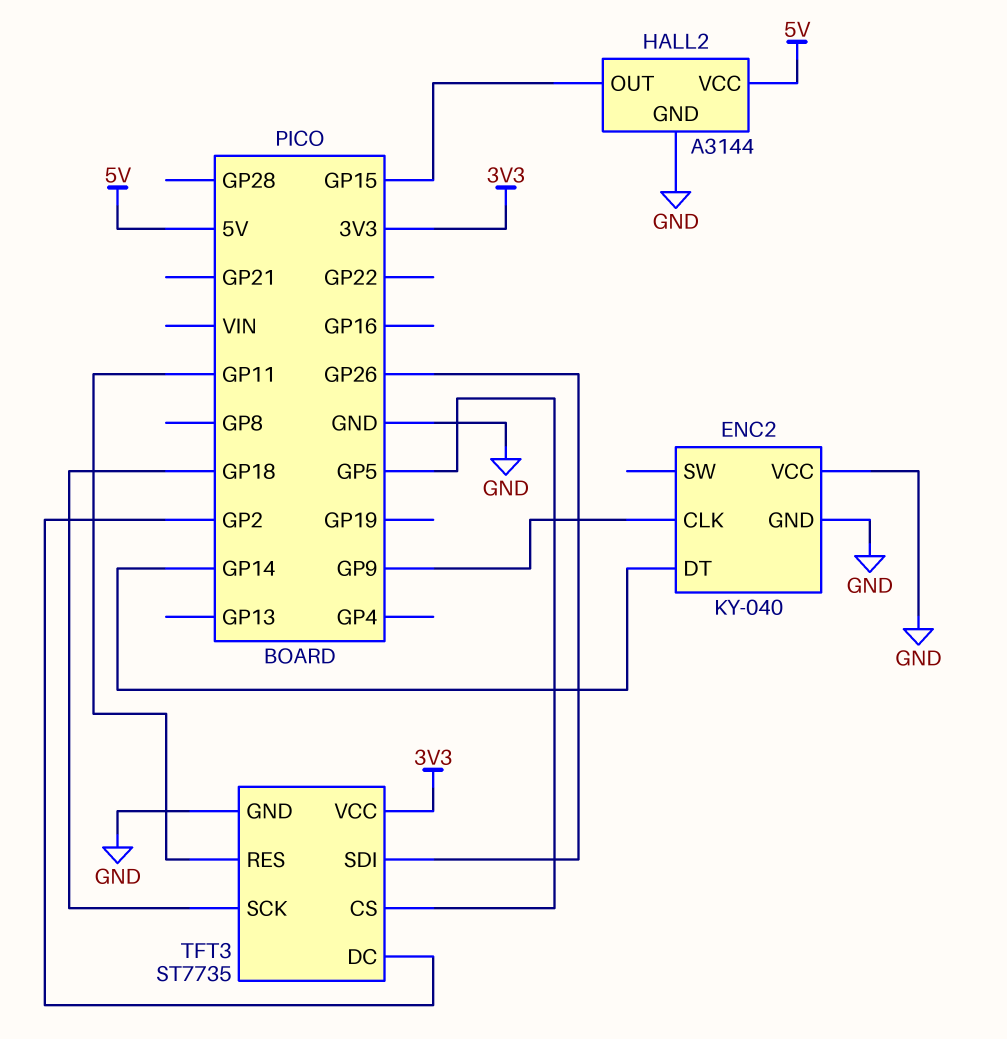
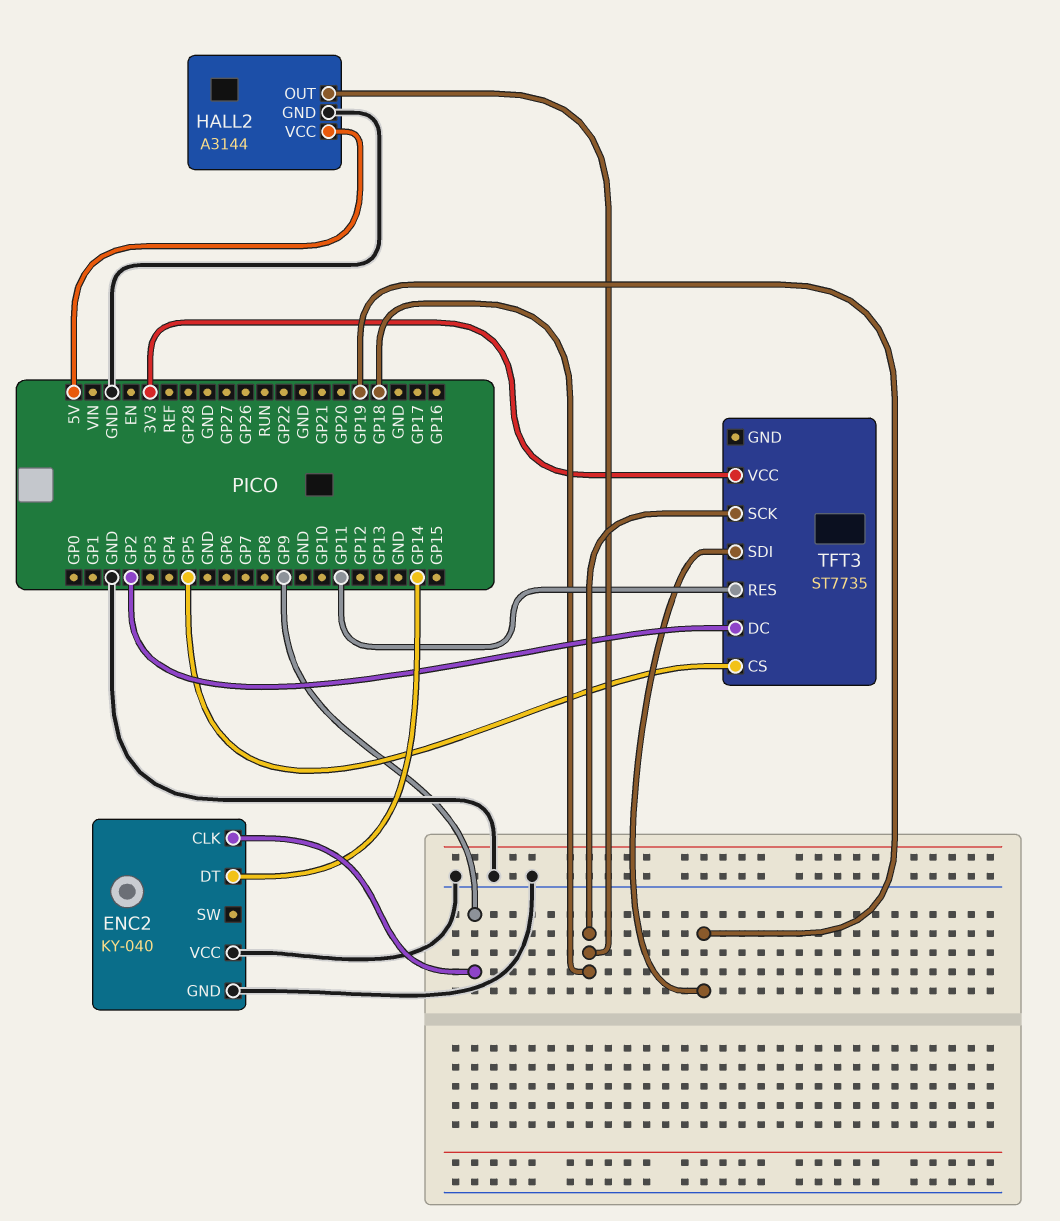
HALL2 pin OUT: GP15 -> GP18
TFT3 pin GND: GND -> none
TFT3 pin SDI: GP26 -> GP19

